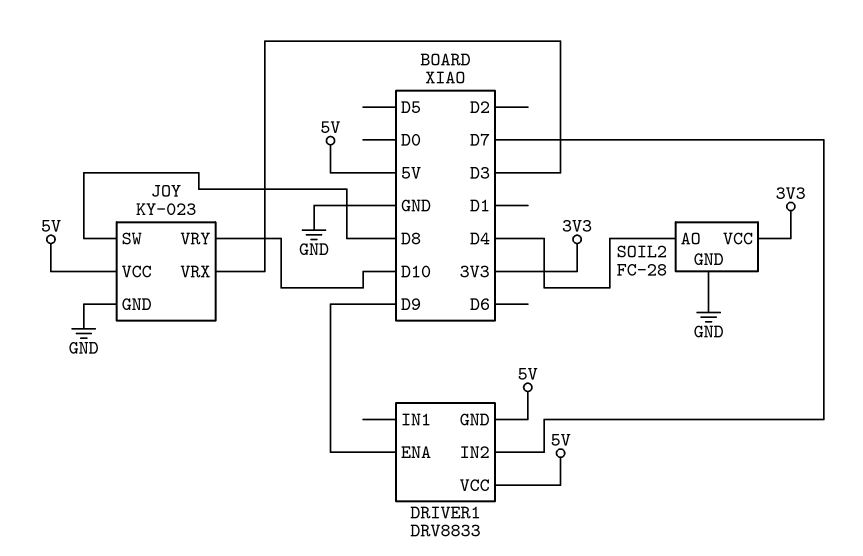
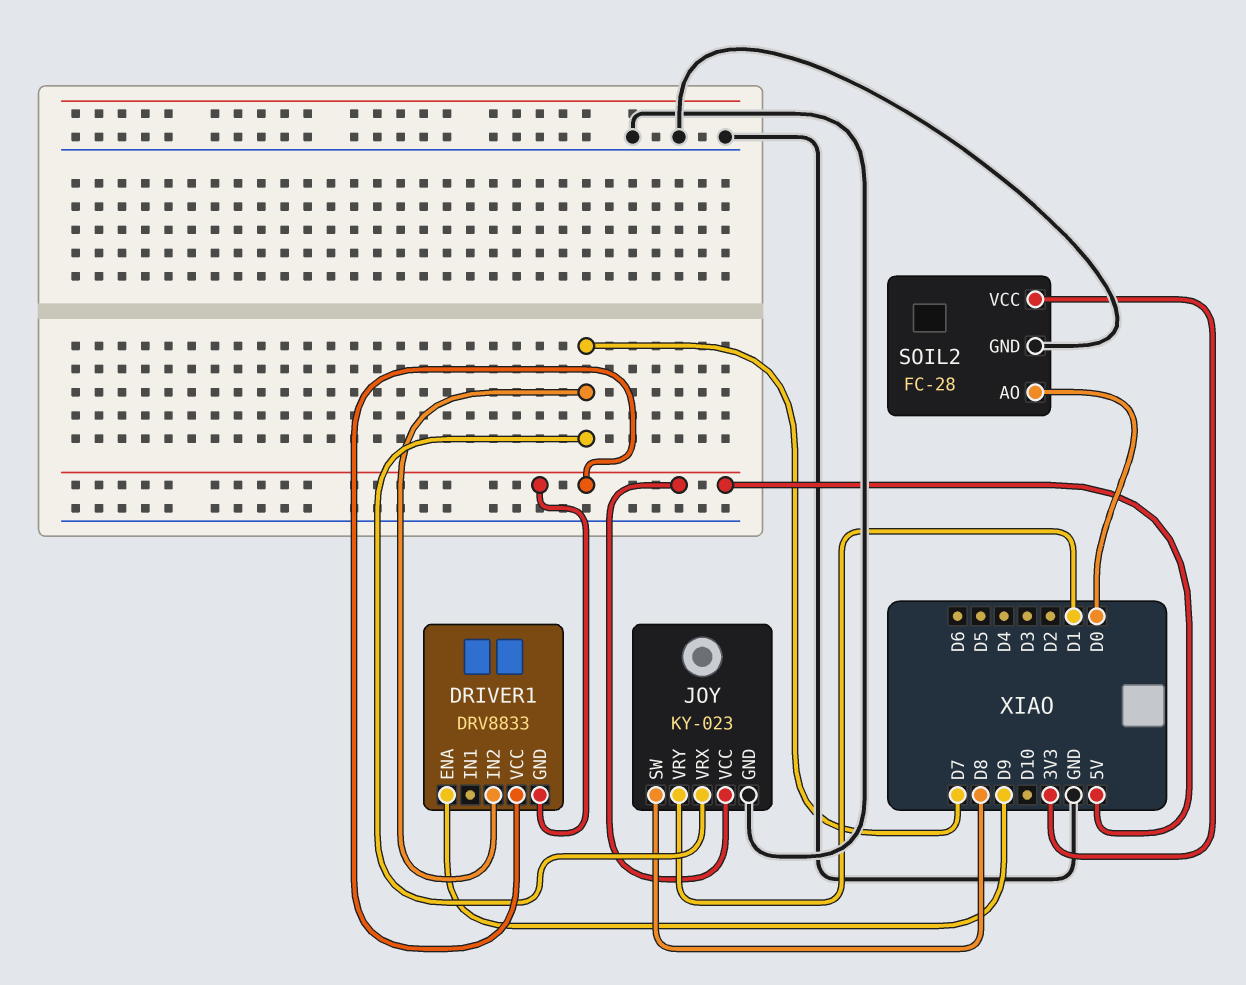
JOY pin VRX: D3 -> D7
JOY pin VRY: D10 -> D1
SOIL2 pin AO: D4 -> D0

